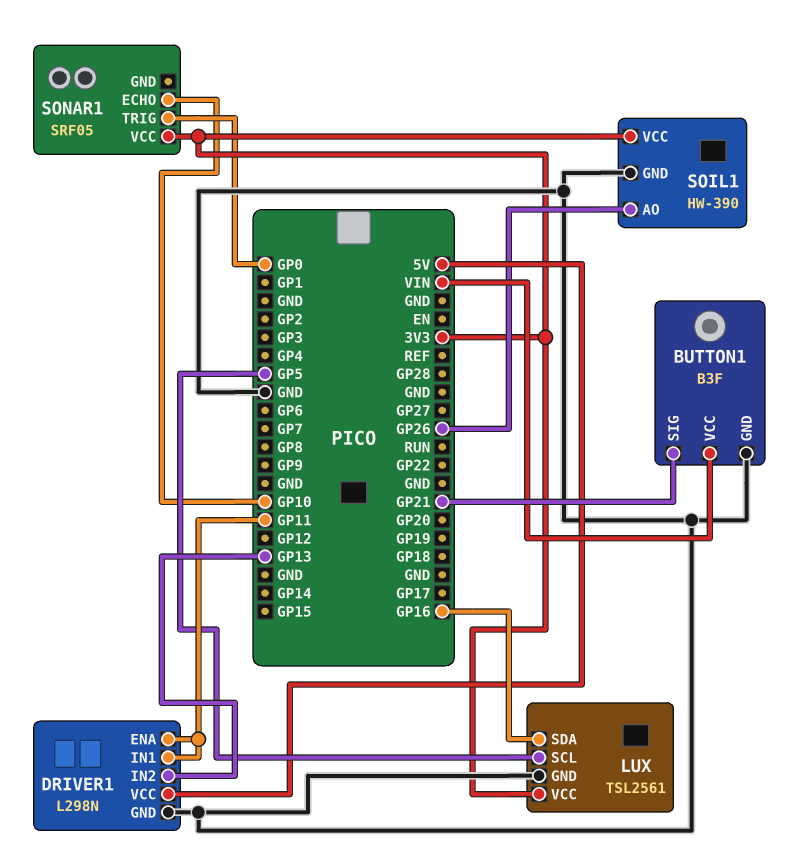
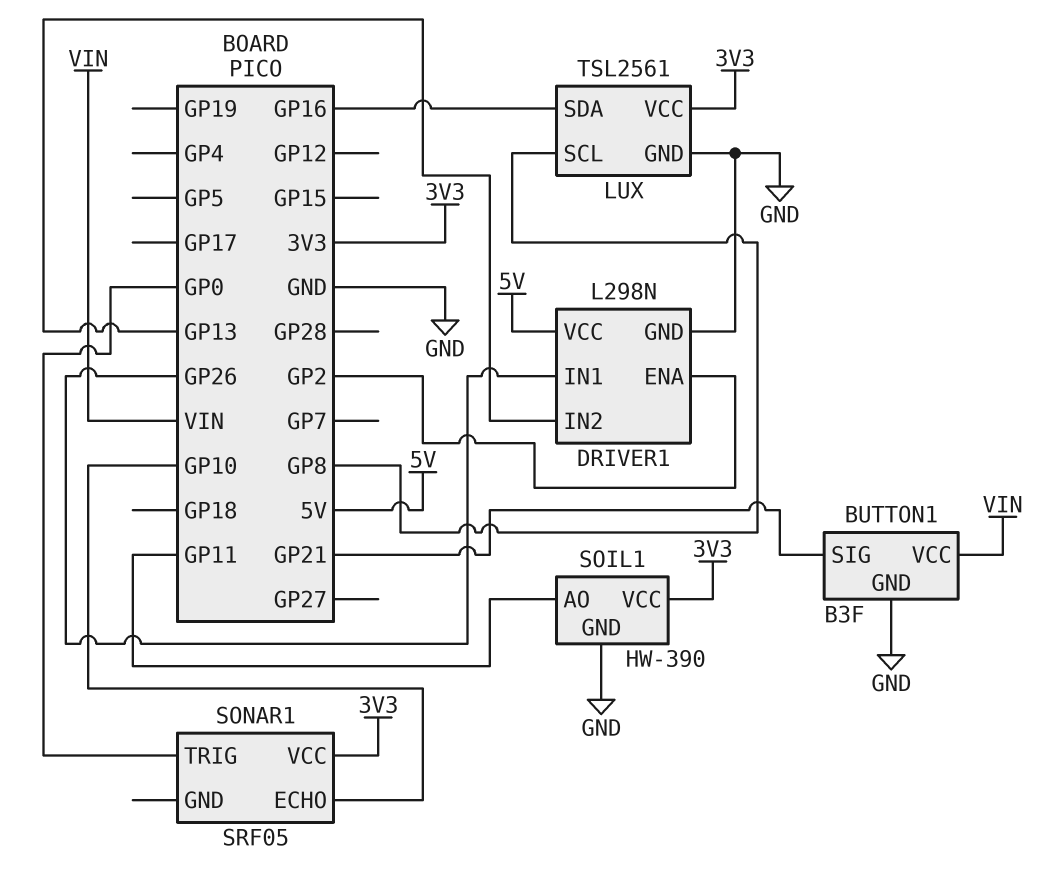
DRIVER1 pin ENA: GP11 -> GP2
DRIVER1 pin IN1: GP11 -> GP26
LUX pin SCL: GP5 -> GP8
SOIL1 pin AO: GP26 -> GP11

